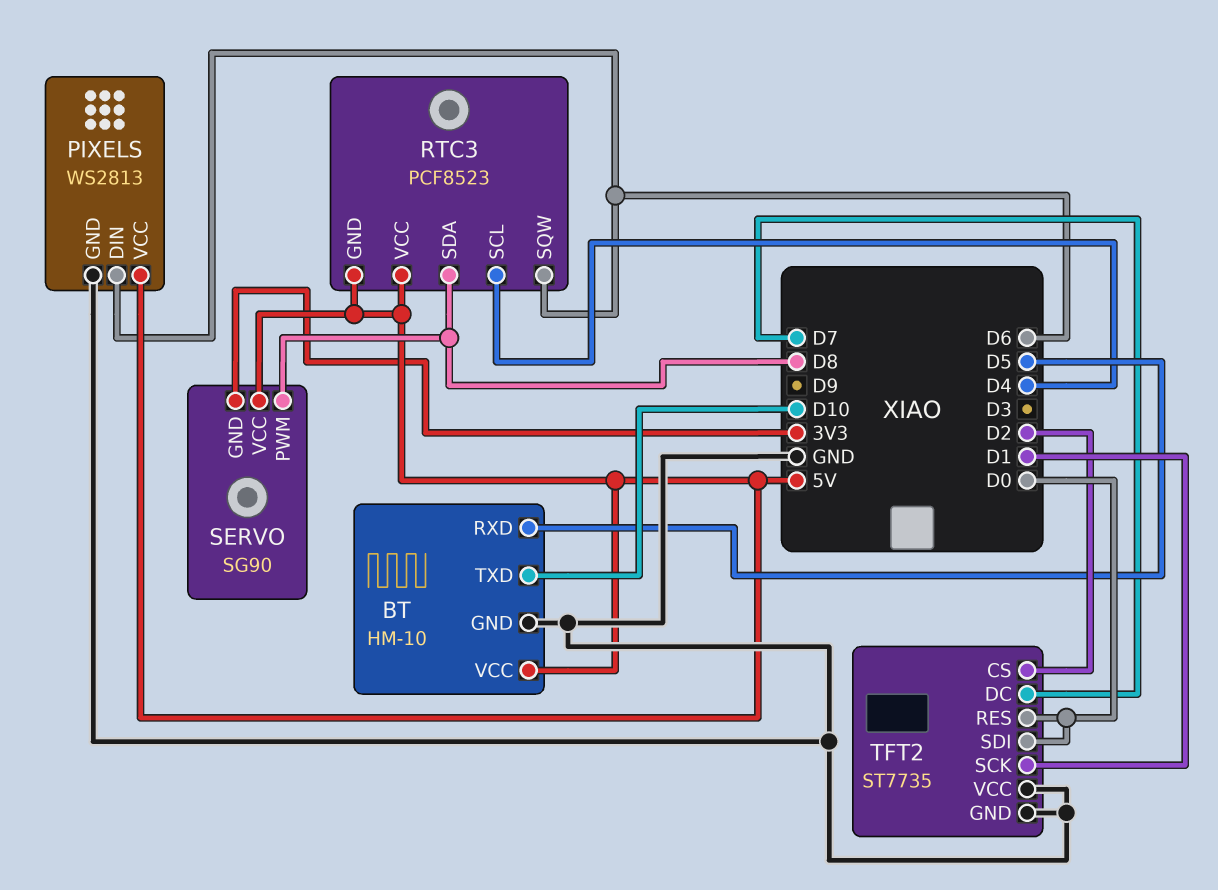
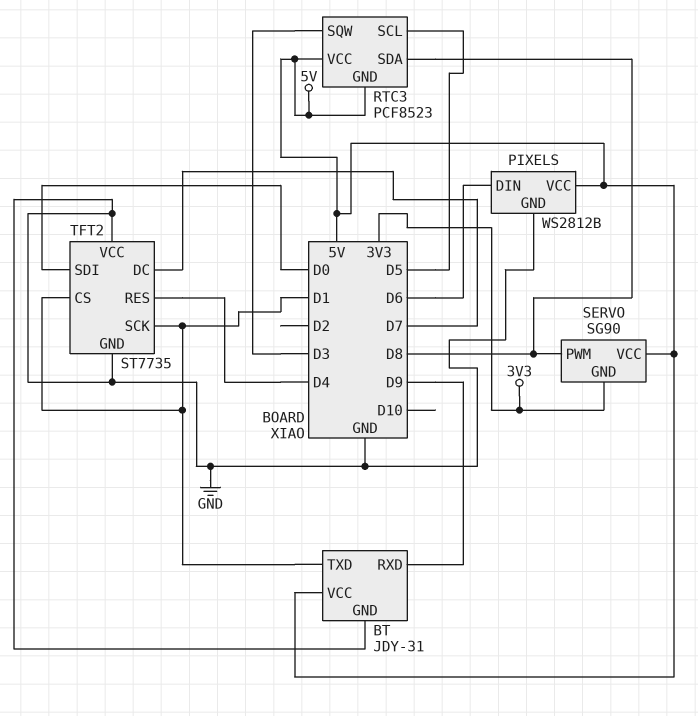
BT: HM-10 -> JDY-31
BT pin RXD: D5 -> D9
BT pin TXD: D10 -> D1
PIXELS: WS2813 -> WS2812B
RTC3 pin SCL: D4 -> D5
RTC3 pin SQW: D6 -> D3
TFT2 pin CS: D2 -> D1
TFT2 pin RES: D0 -> D4

